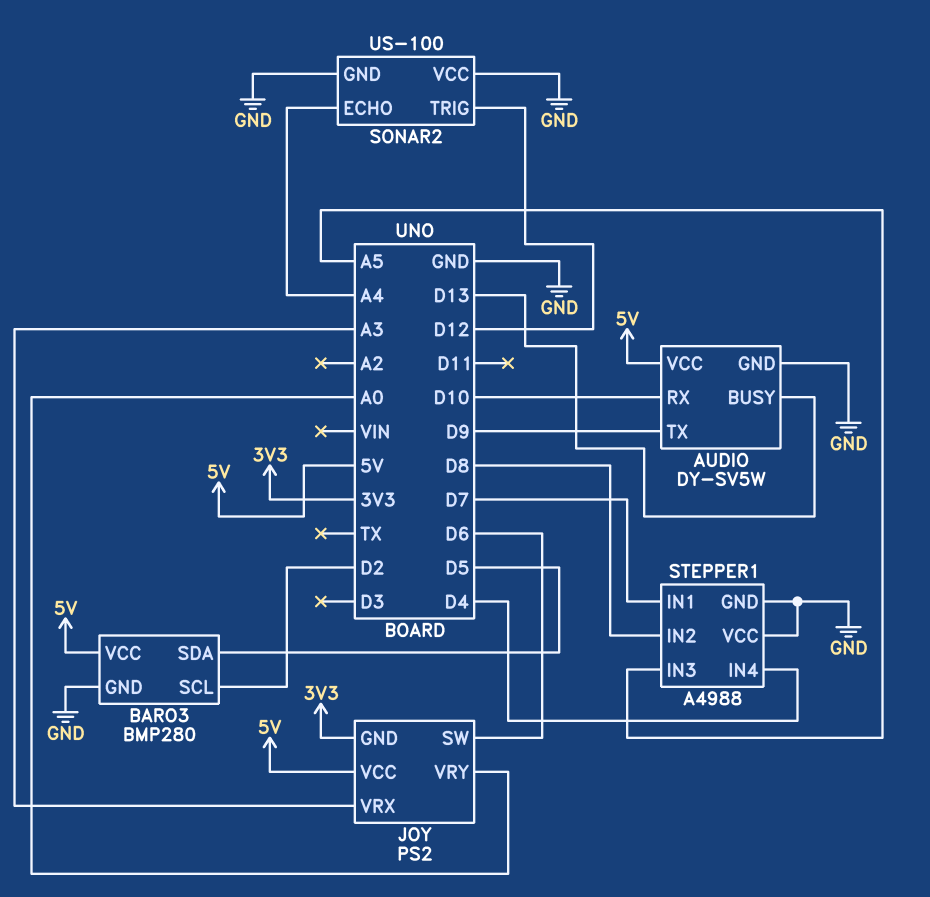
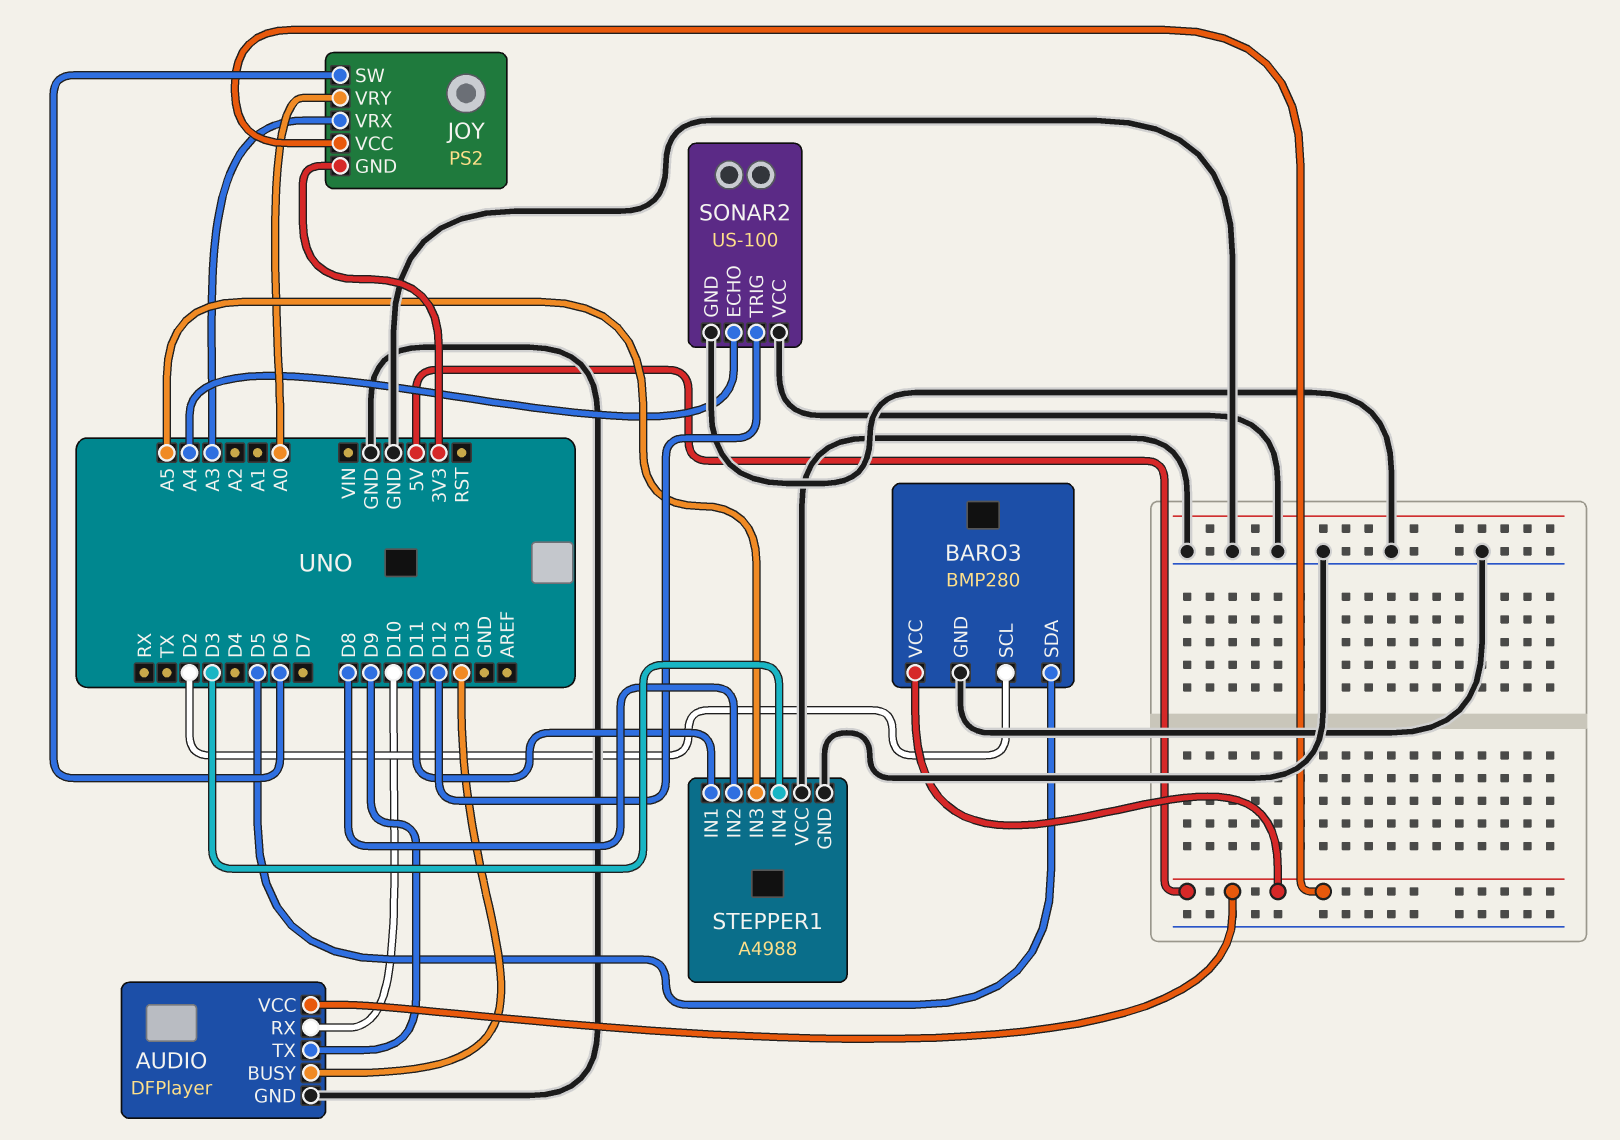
AUDIO: DY-SV5W -> DFPlayer
STEPPER1 pin IN1: D7 -> D11
STEPPER1 pin IN4: D4 -> D3

